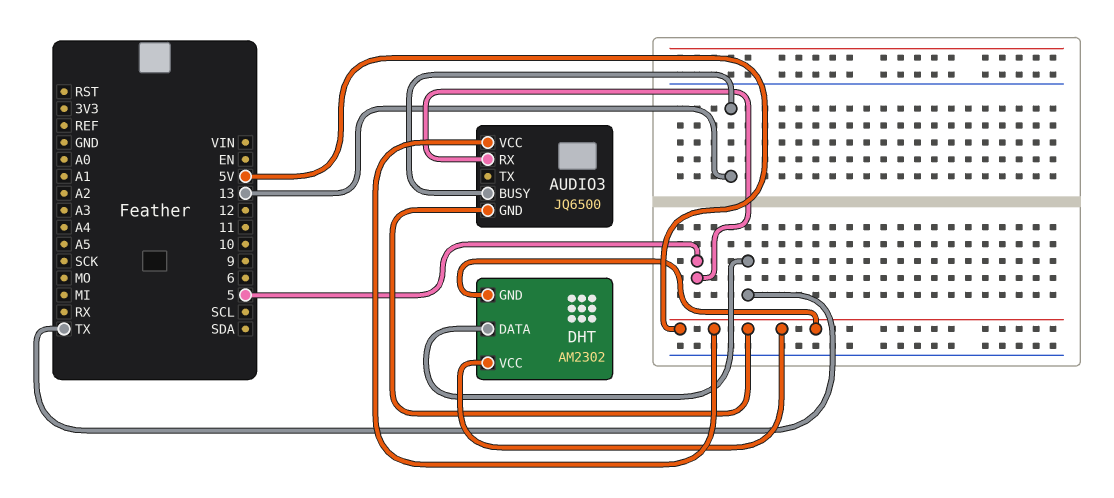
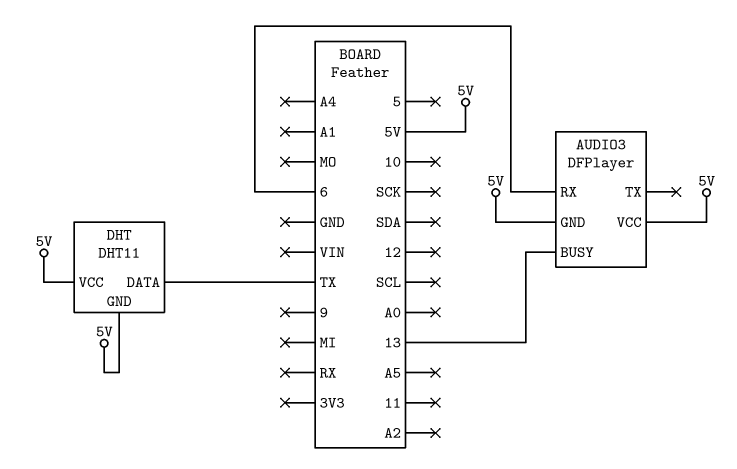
AUDIO3: JQ6500 -> DFPlayer
AUDIO3 pin RX: 5 -> 6
DHT: AM2302 -> DHT11

